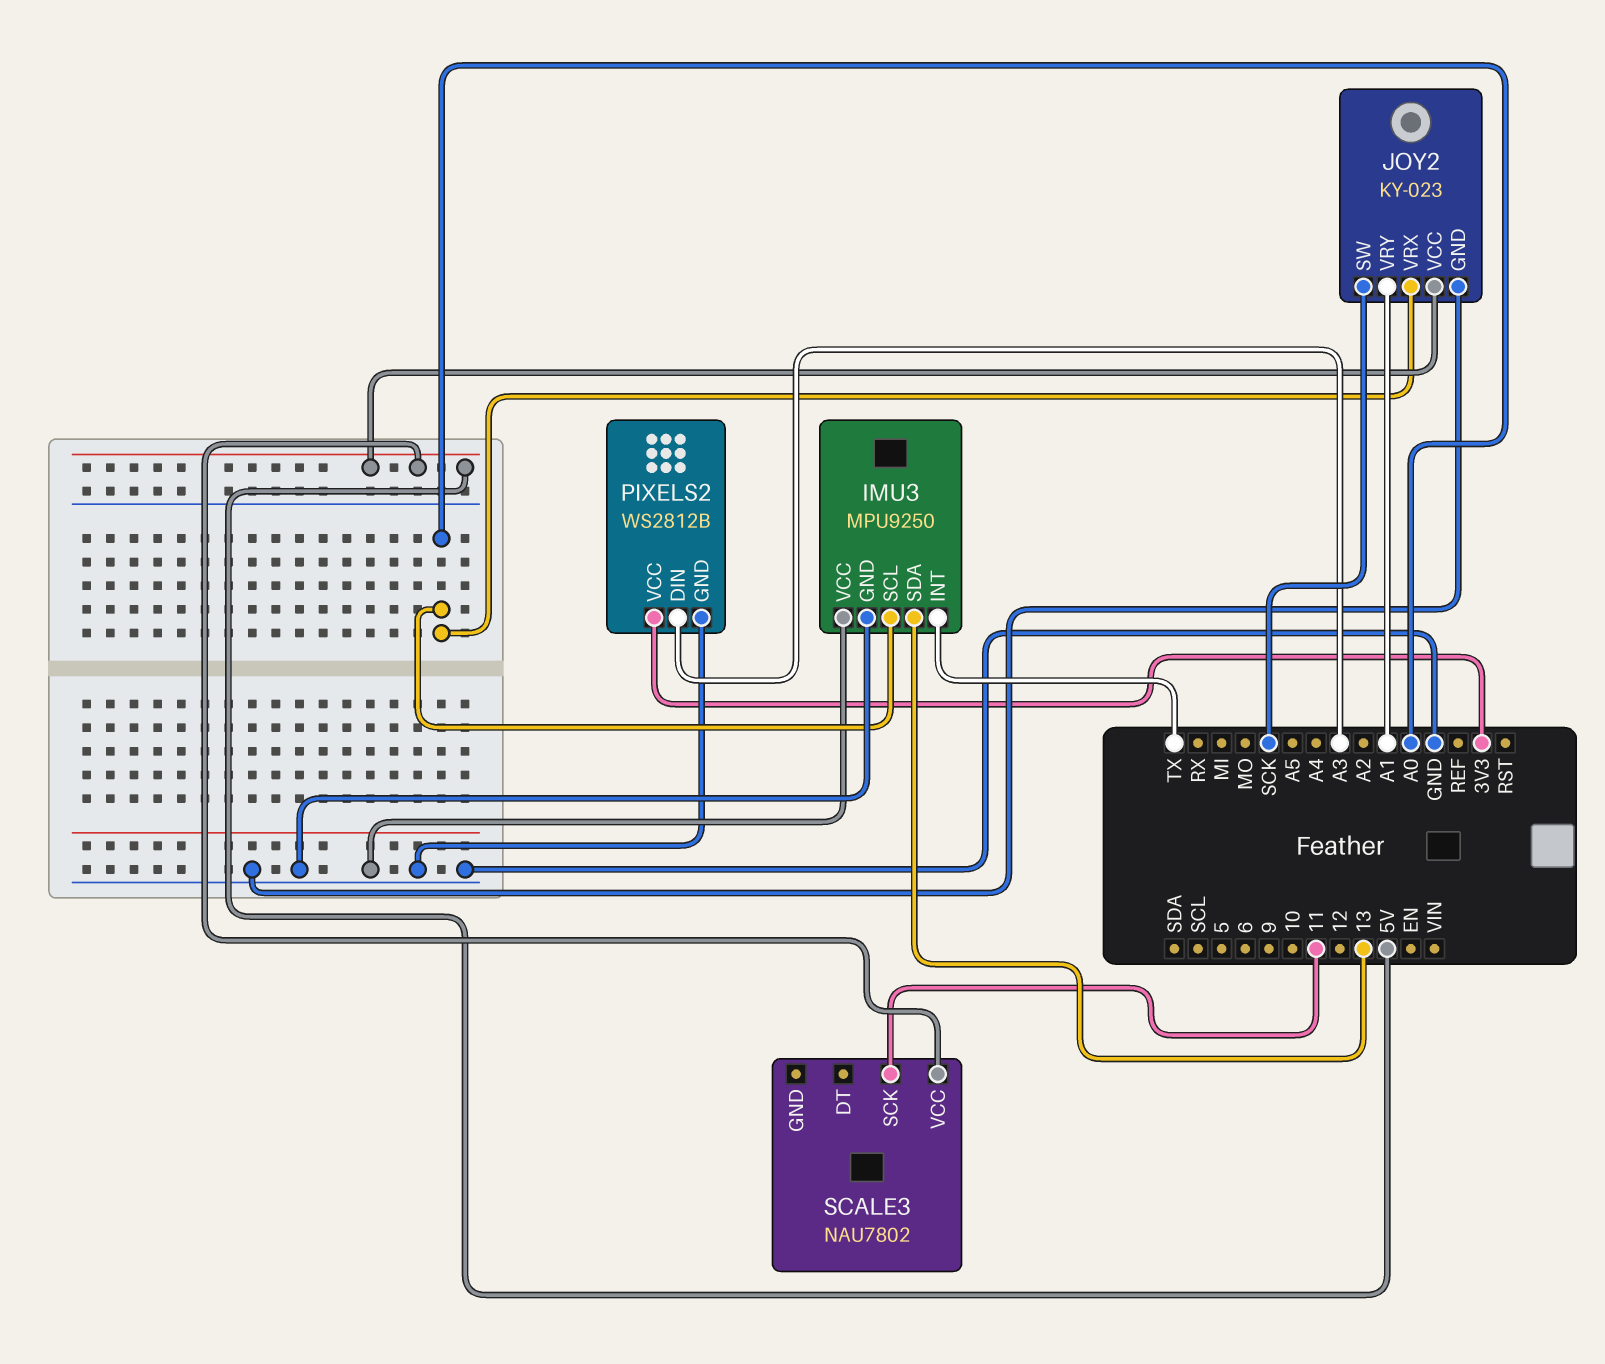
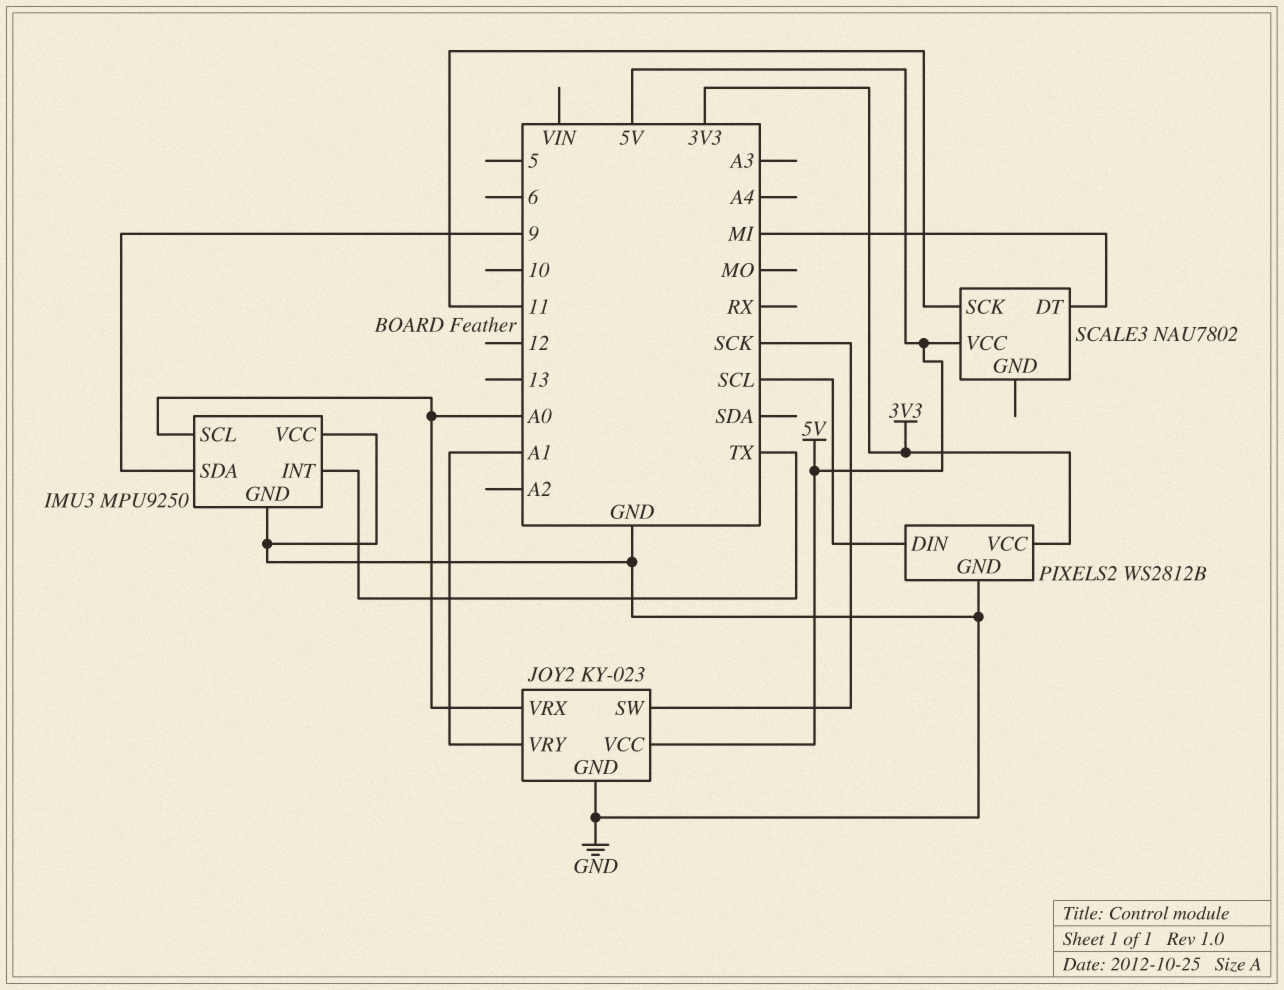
IMU3 pin SDA: 13 -> 9
PIXELS2 pin DIN: A3 -> SCL
SCALE3 pin DT: none -> MI

